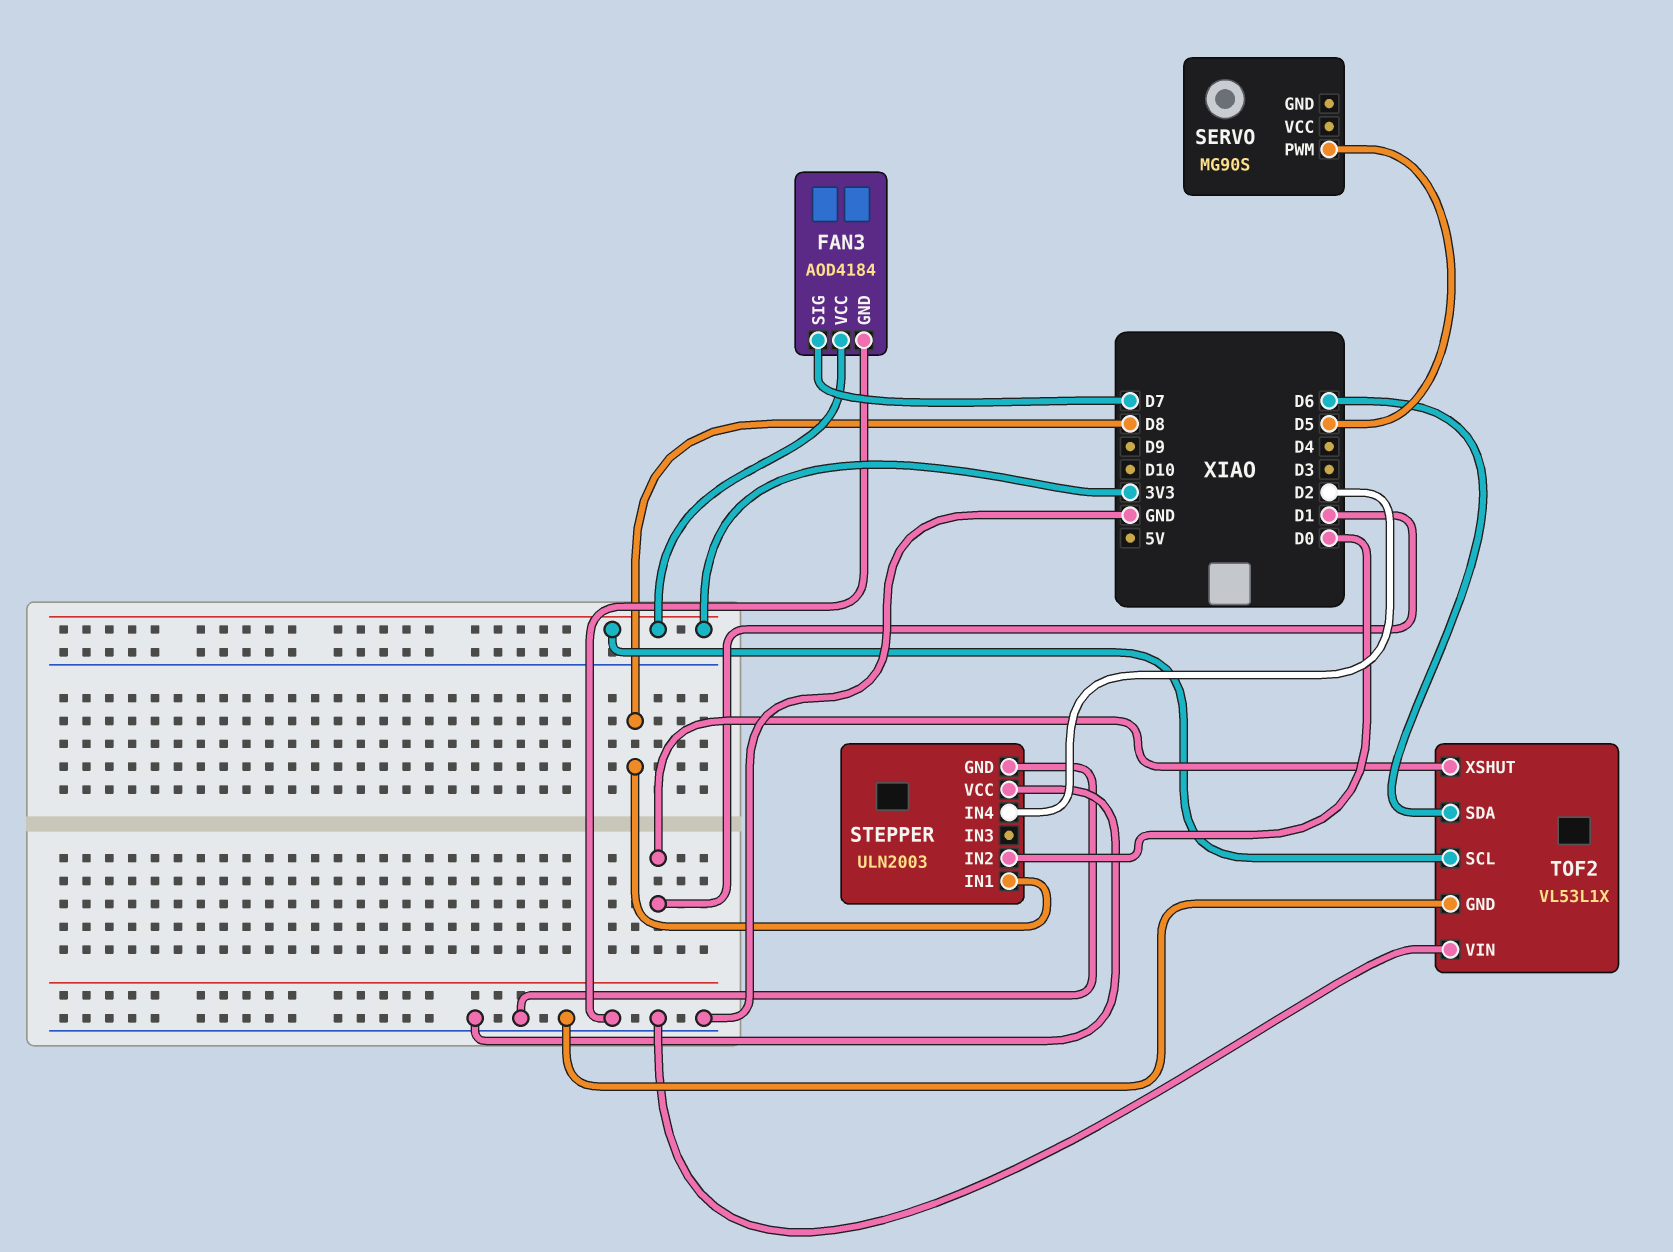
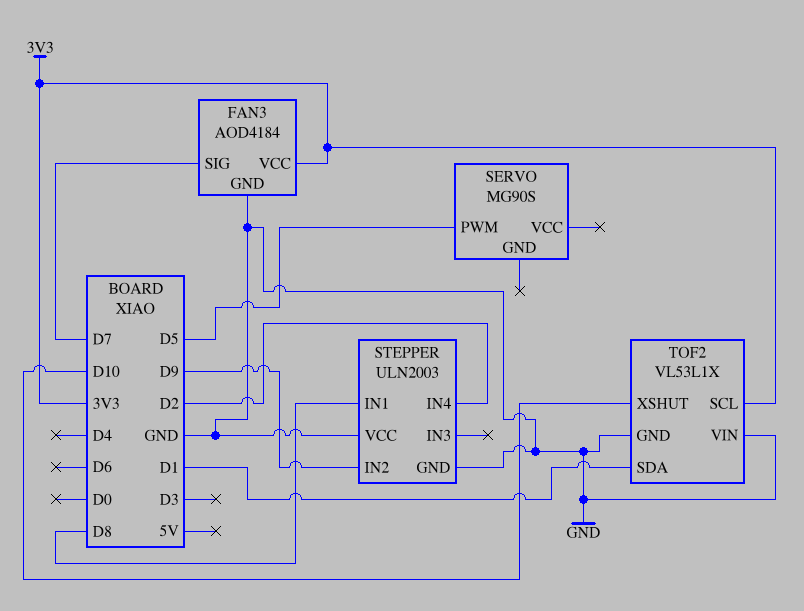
STEPPER pin IN2: D0 -> D9
TOF2 pin SDA: D6 -> D1
TOF2 pin XSHUT: D1 -> D10

